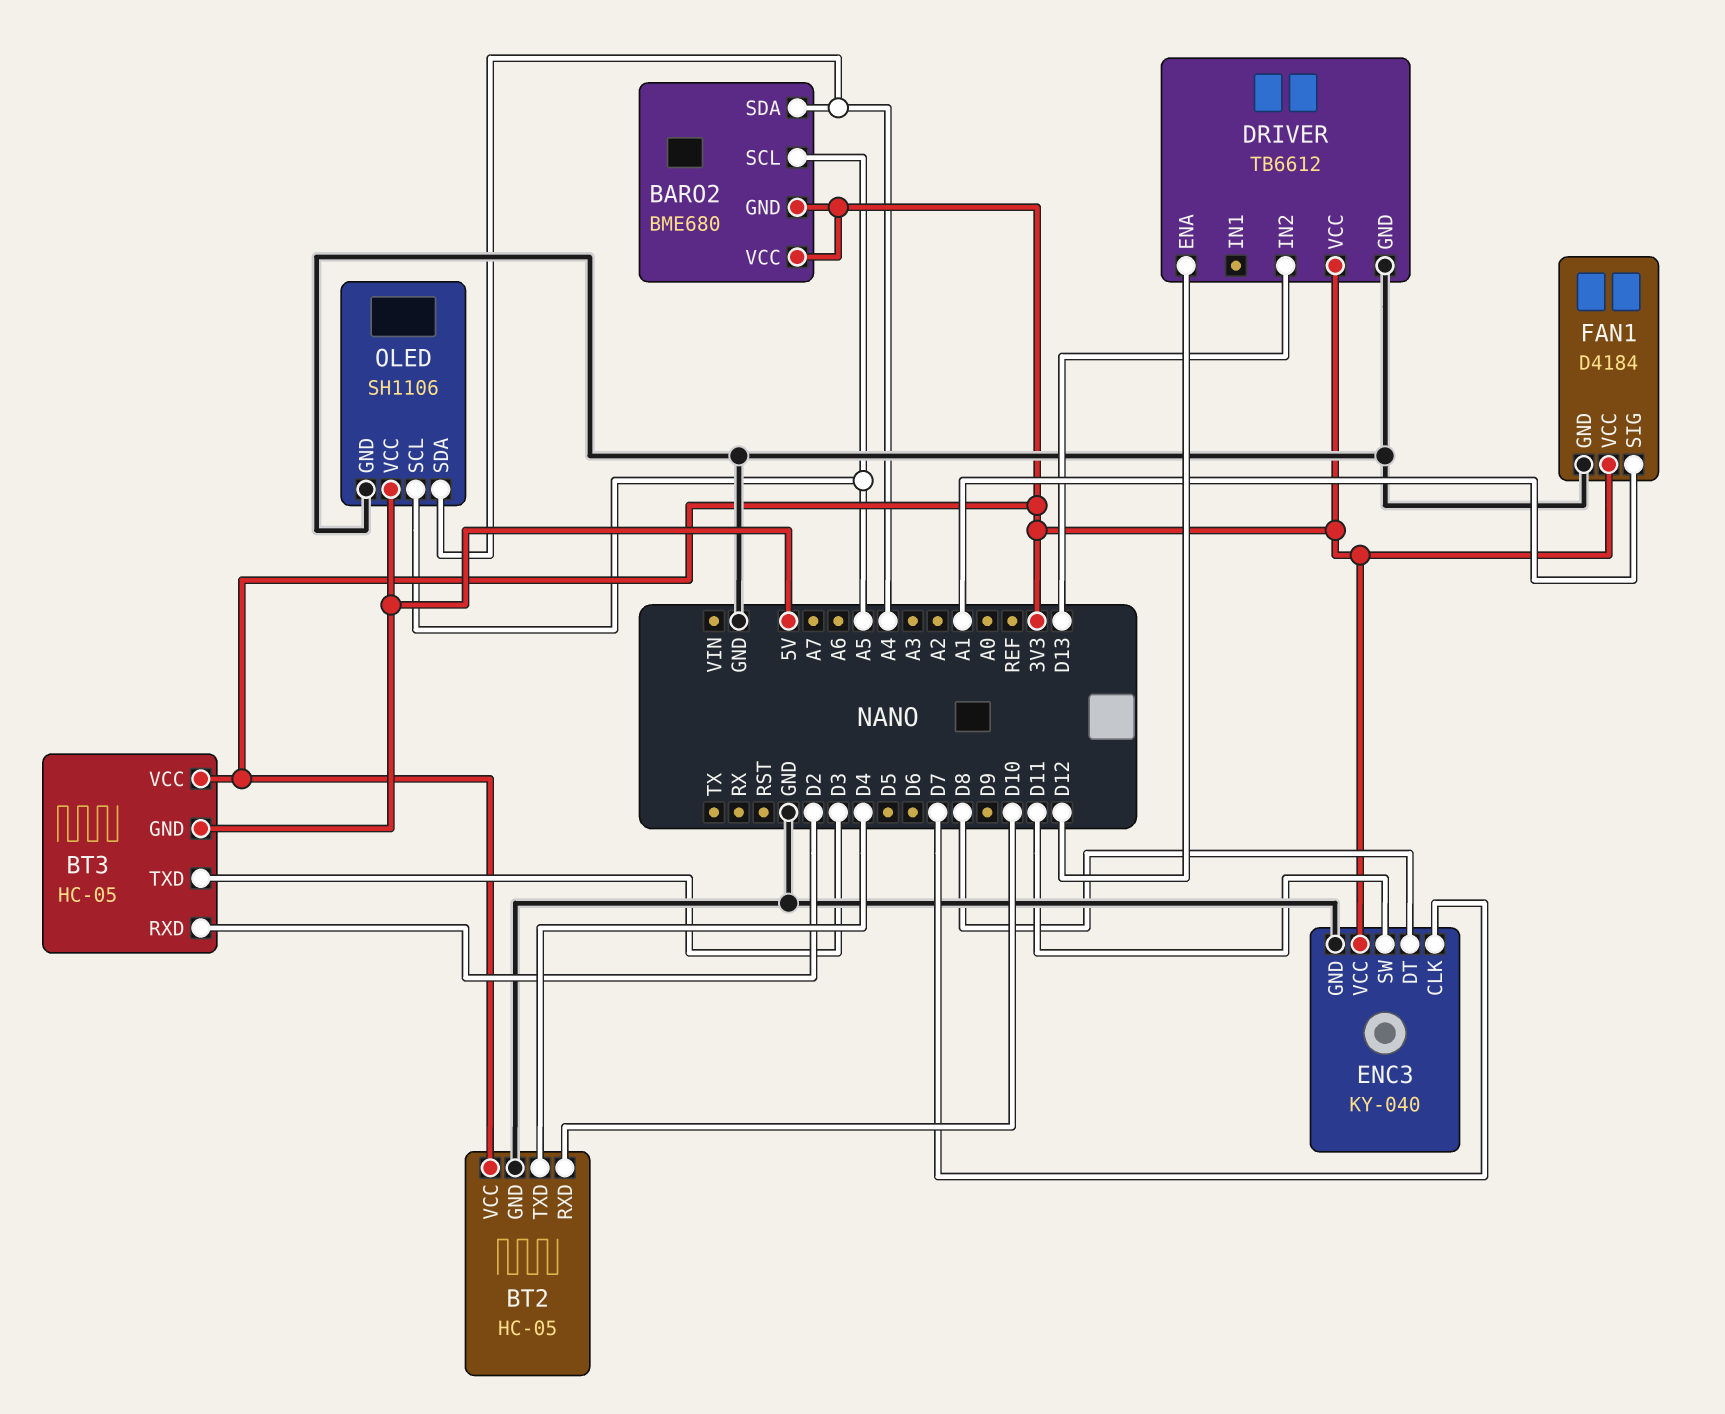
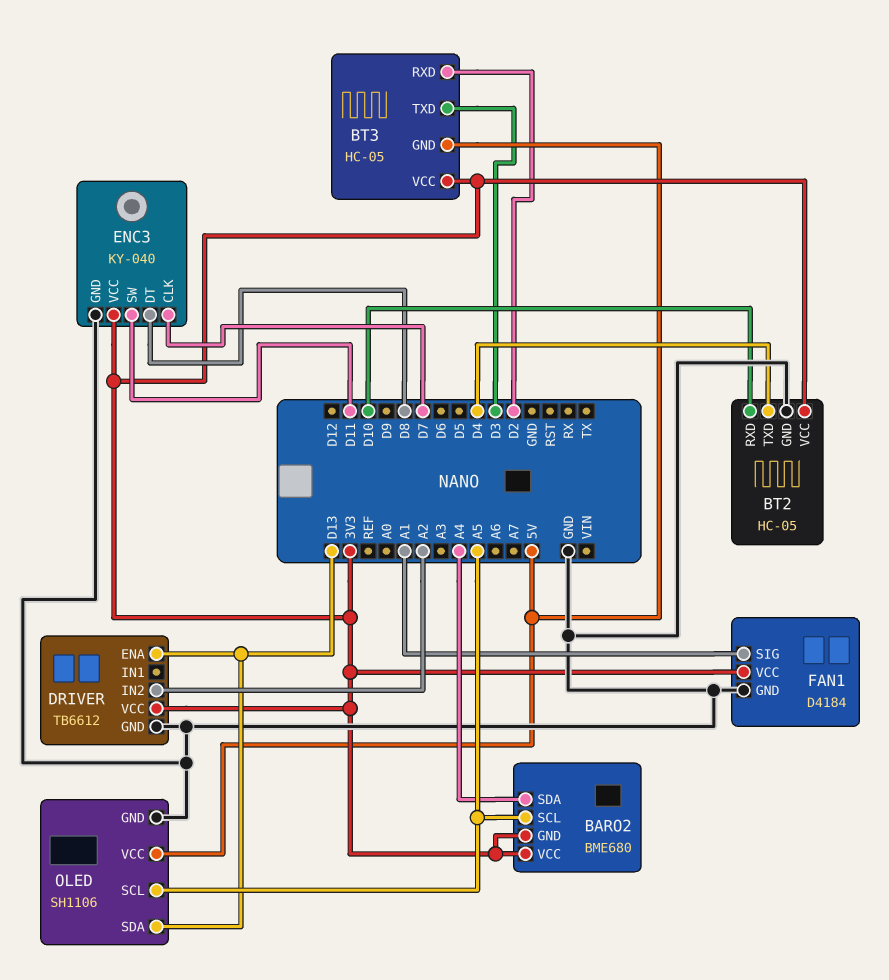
DRIVER pin ENA: D12 -> D13
DRIVER pin IN2: D13 -> A2
OLED pin SDA: A4 -> D13

